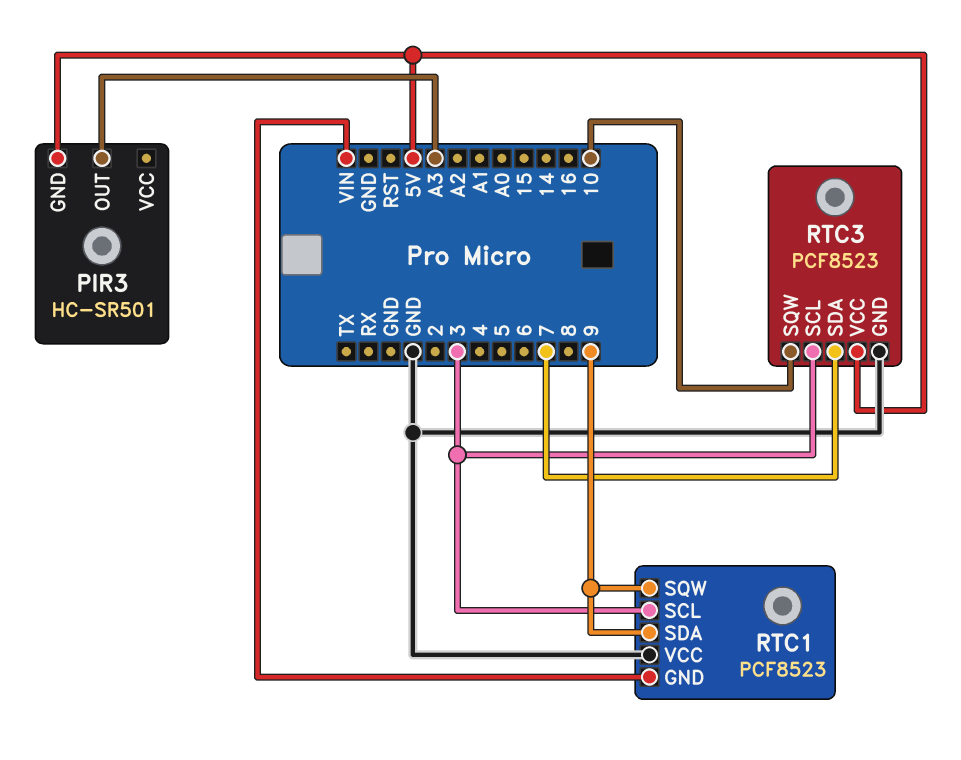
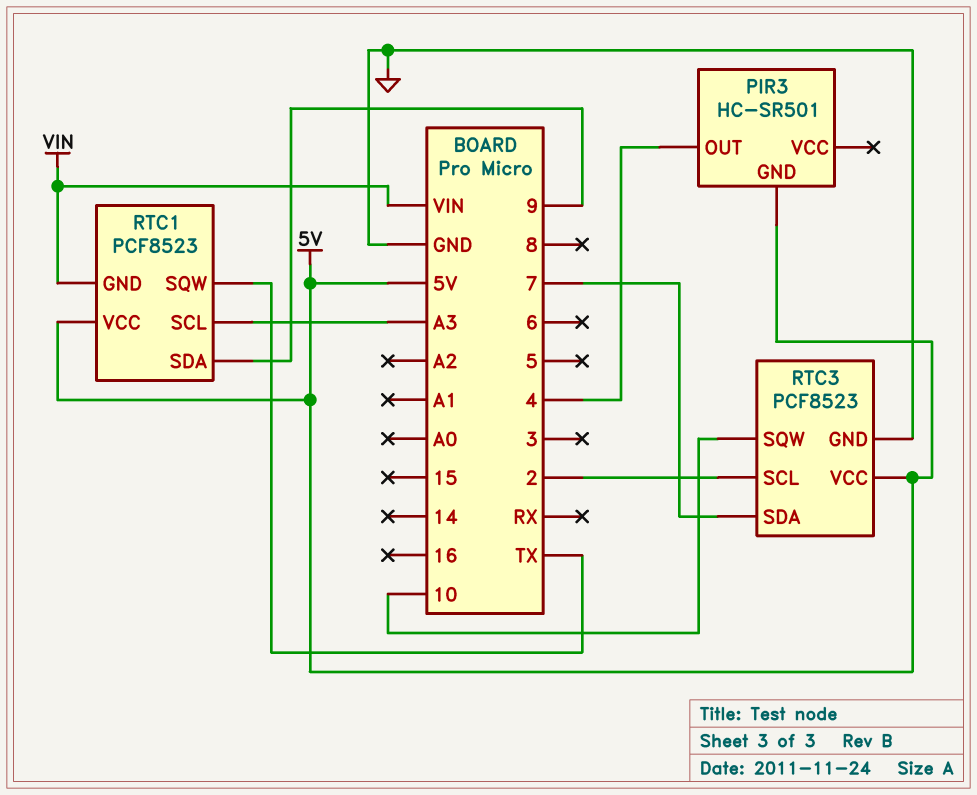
PIR3 pin OUT: A3 -> 4
RTC1 pin SCL: 3 -> A3
RTC1 pin SQW: 9 -> TX
RTC1 pin VCC: GND -> 5V
RTC3 pin SCL: 3 -> 2

